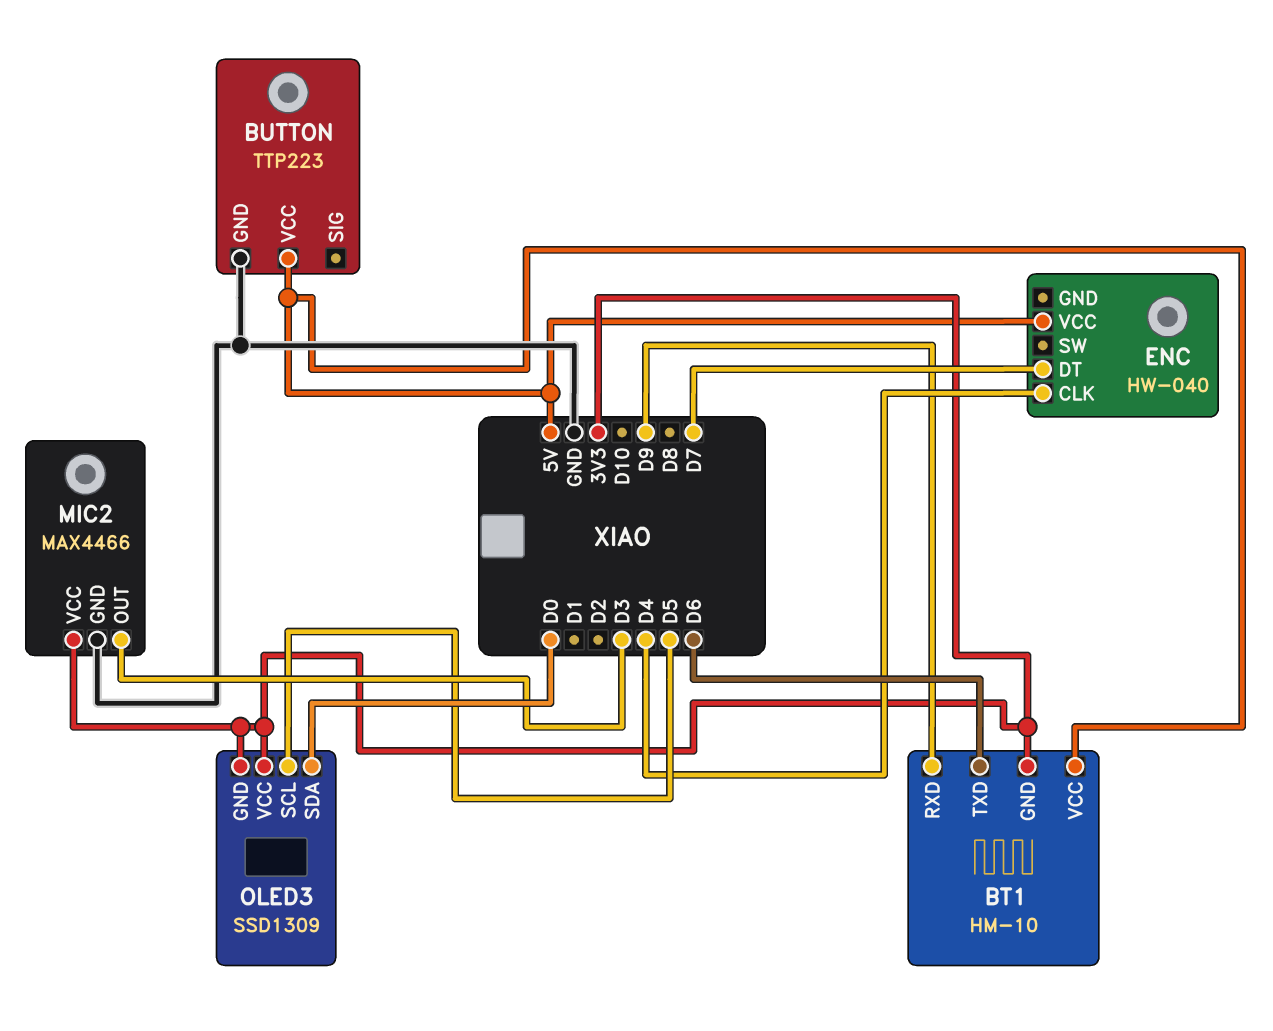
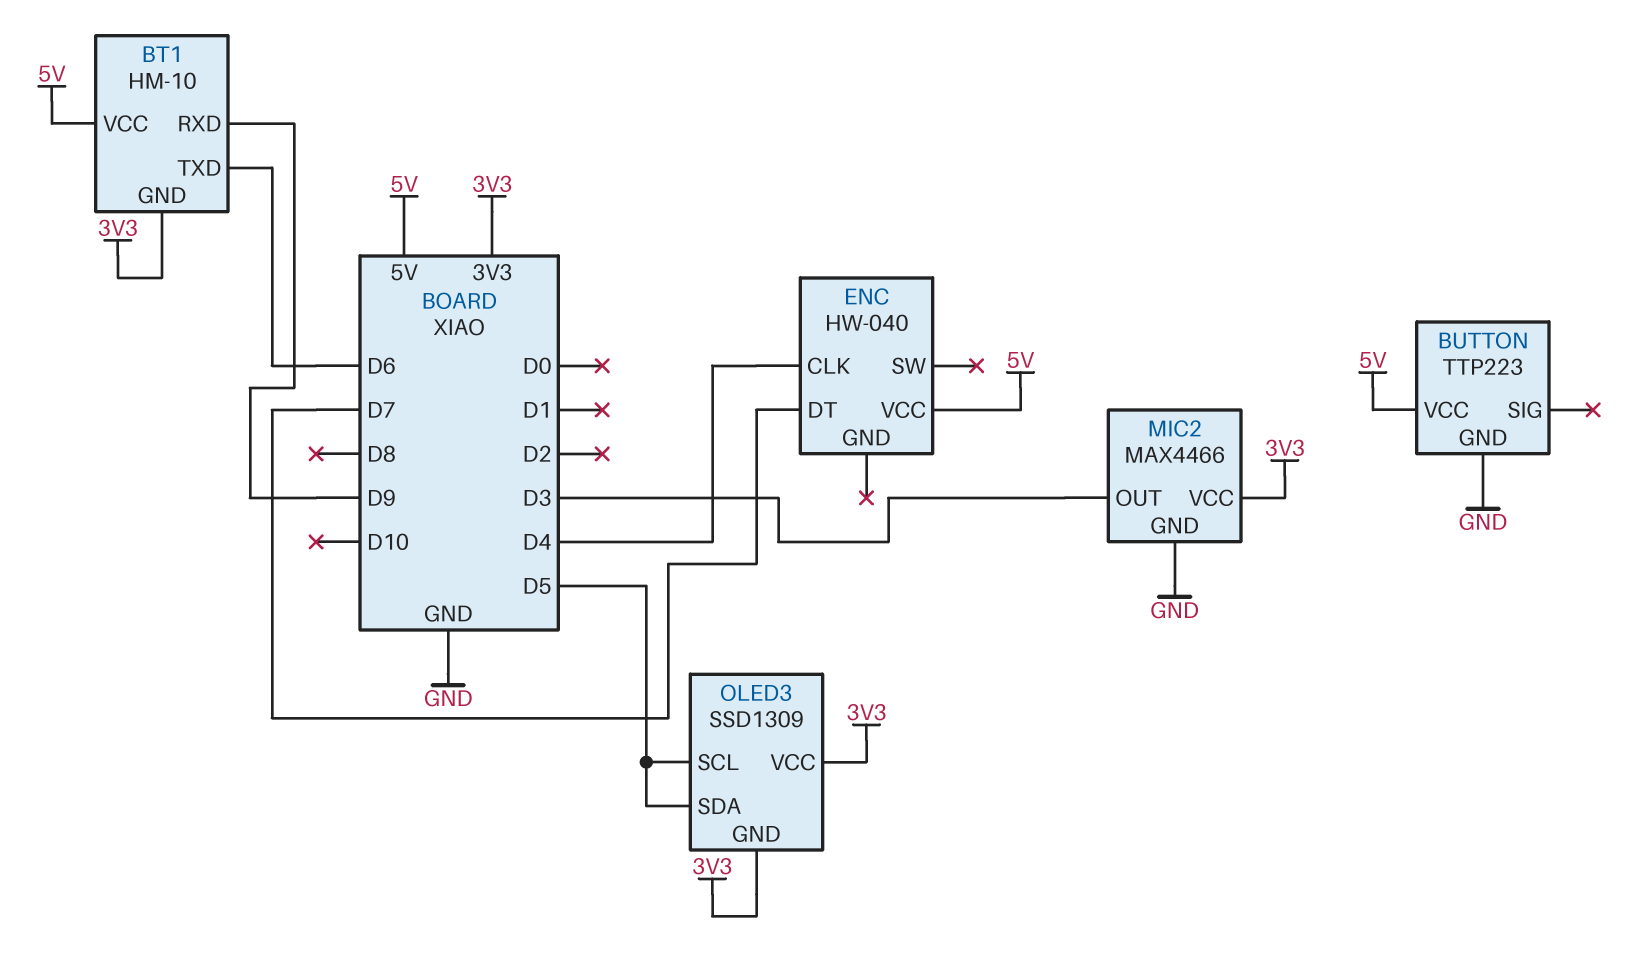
OLED3 pin SDA: D0 -> D5

